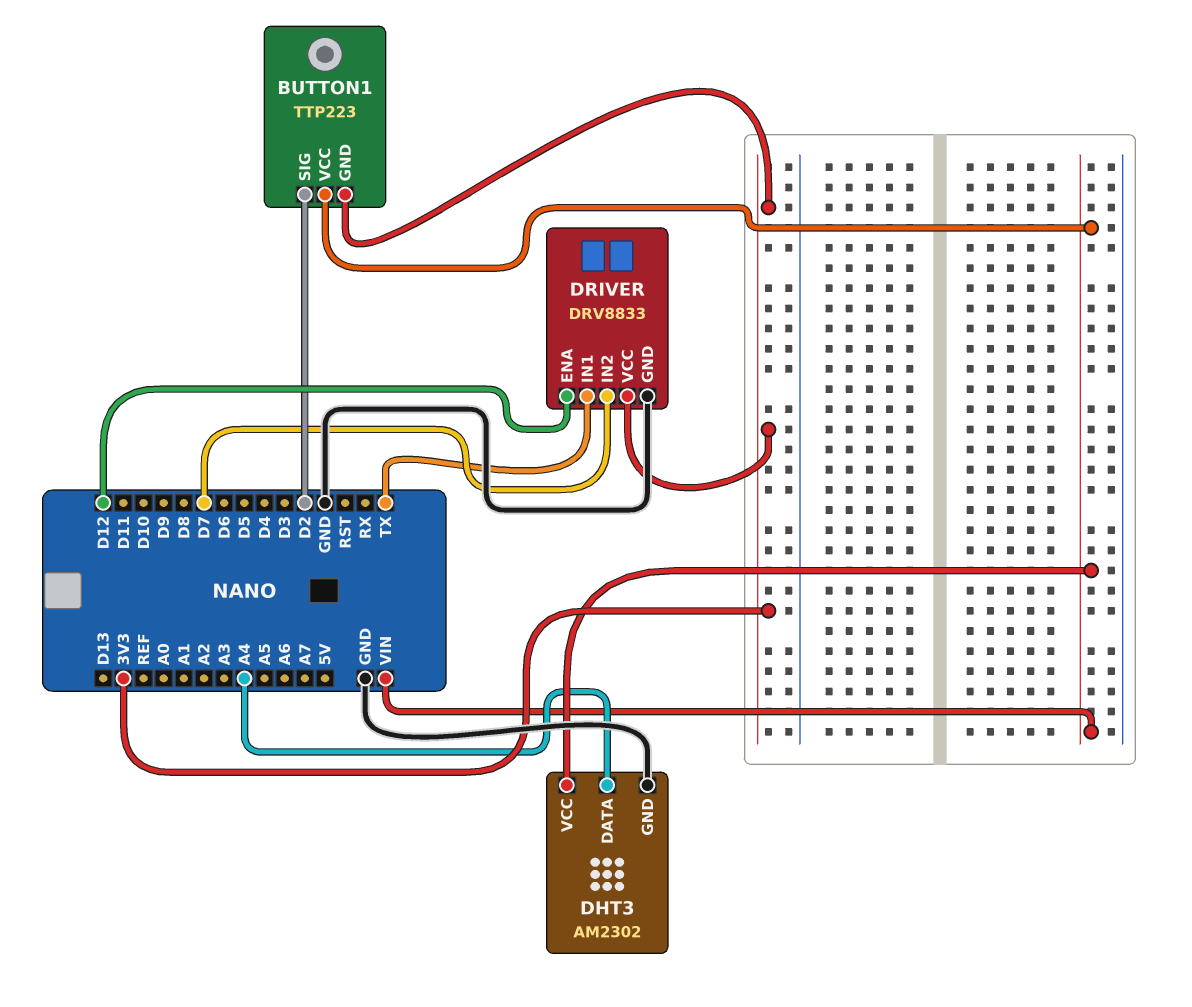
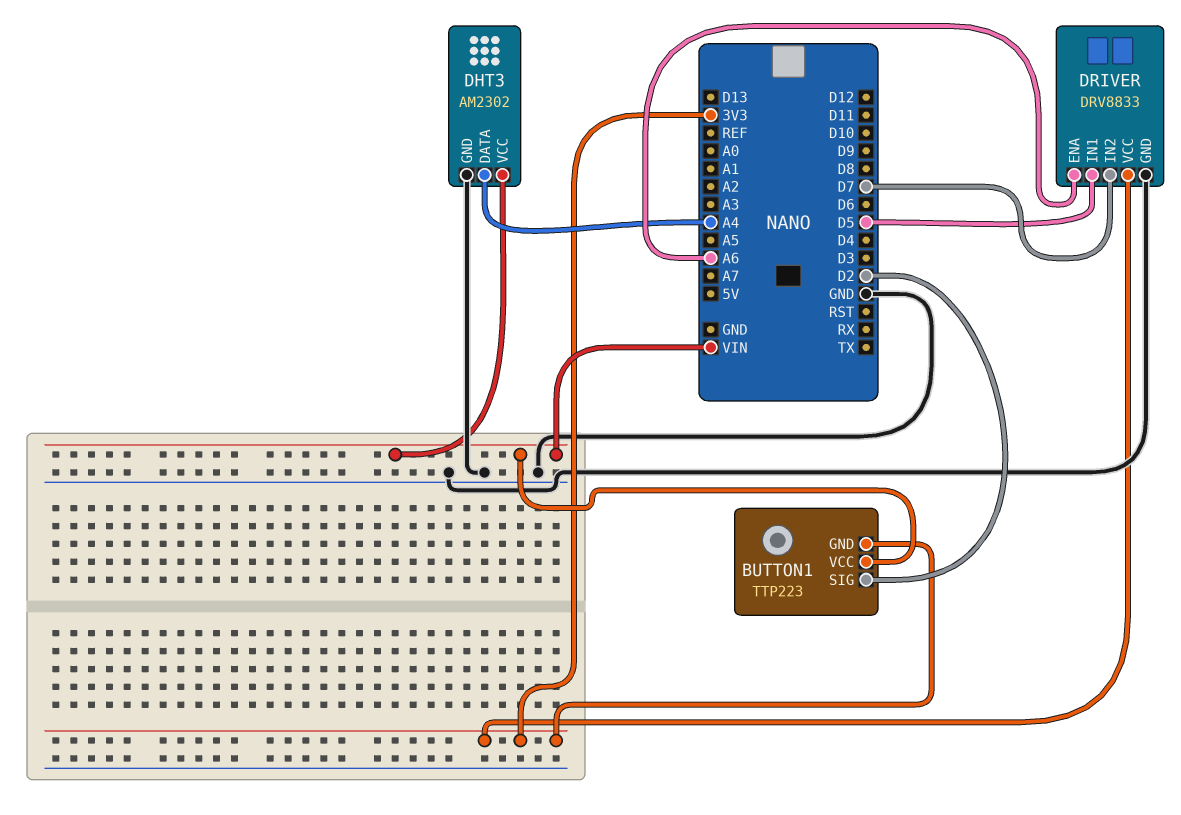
DRIVER pin ENA: D12 -> A6
DRIVER pin IN1: TX -> D5

